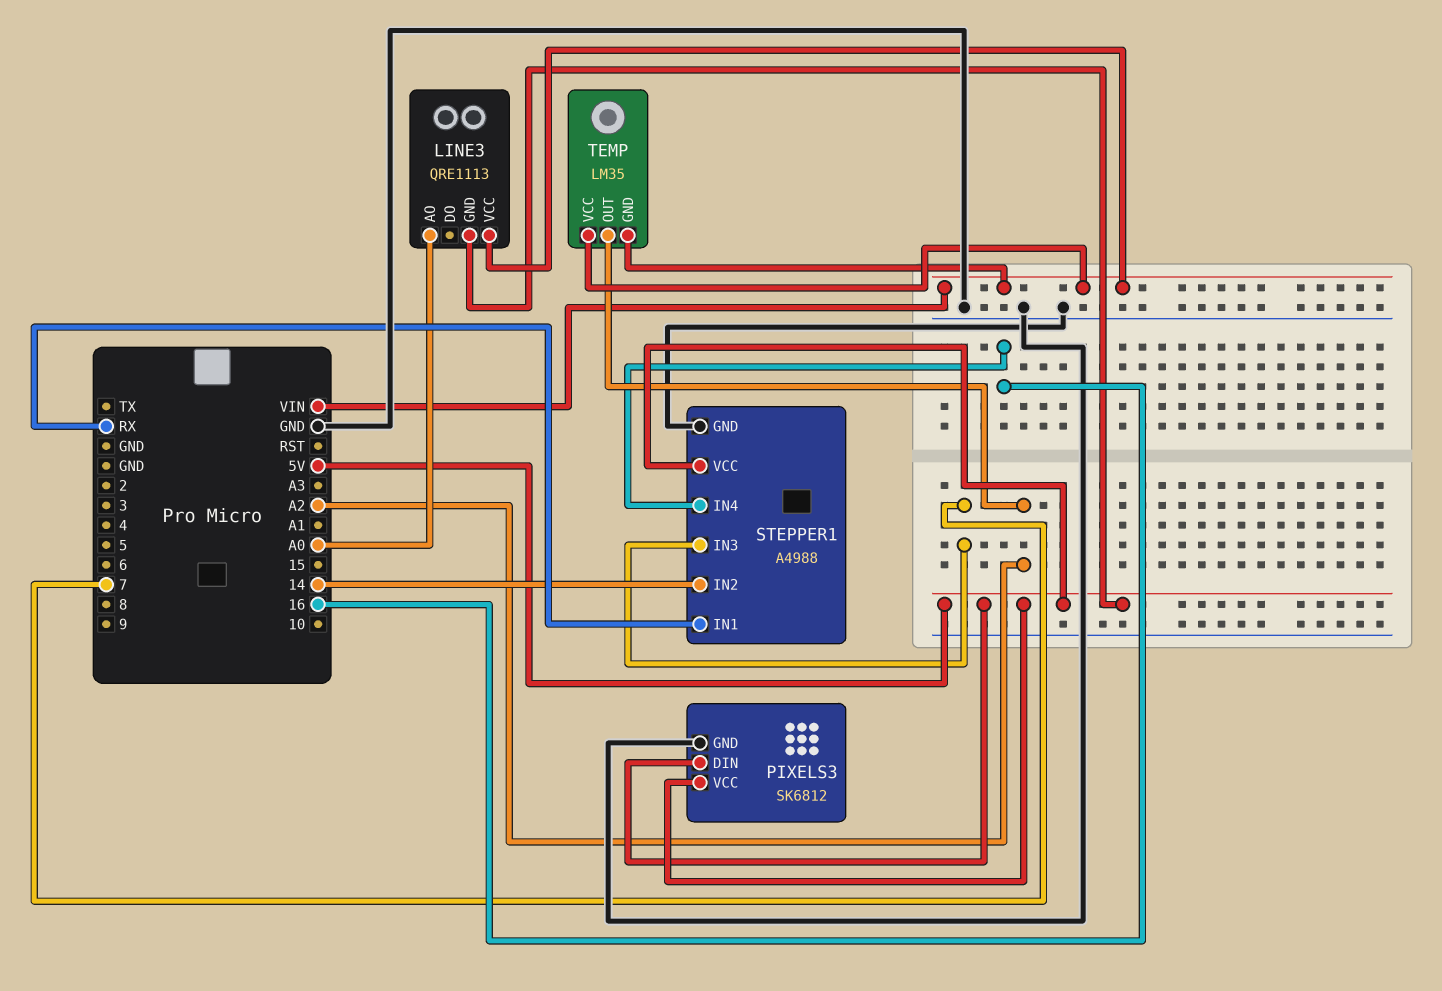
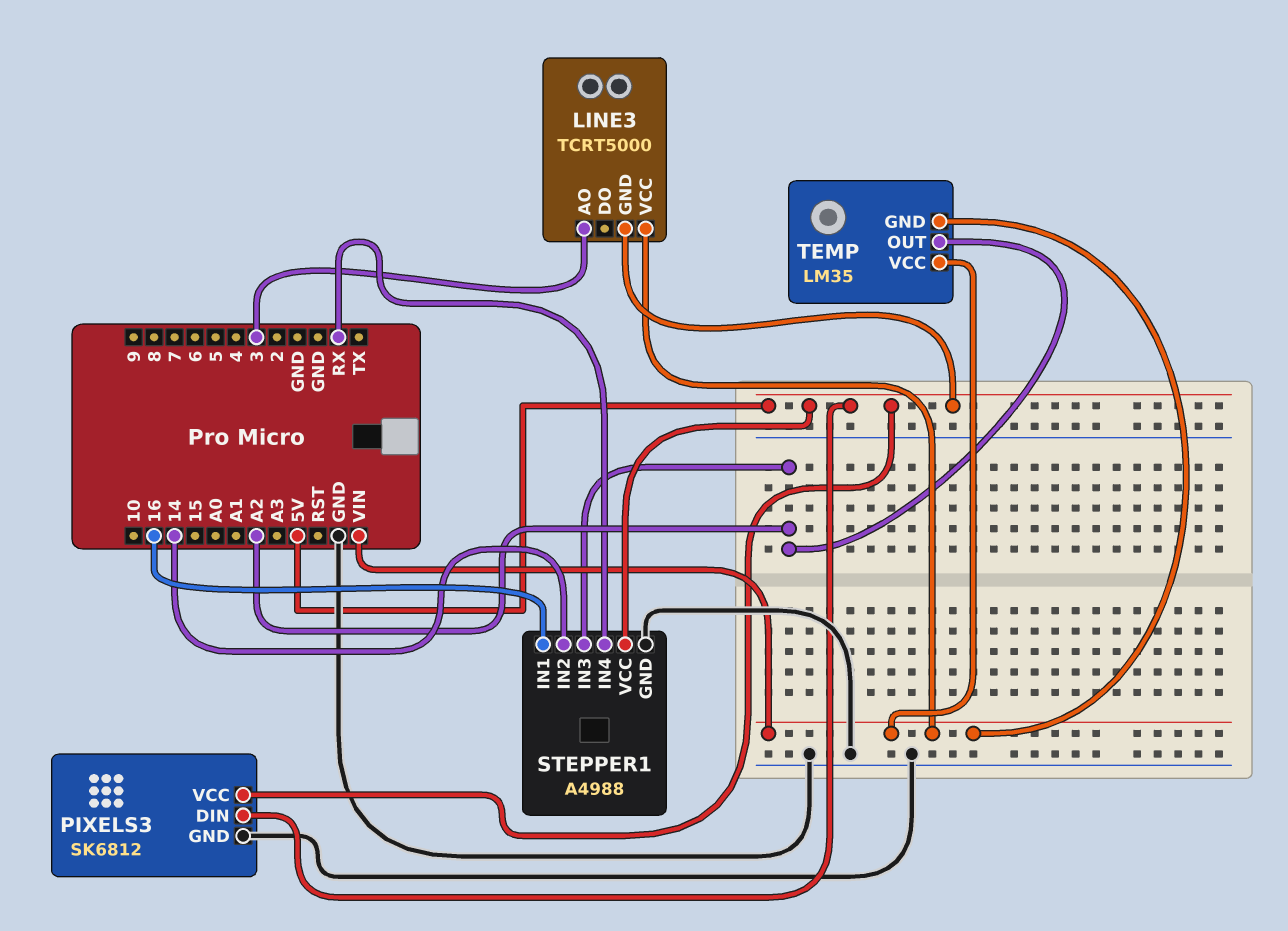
LINE3: QRE1113 -> TCRT5000
LINE3 pin AO: A0 -> 3
STEPPER1 pin IN1: RX -> 16
STEPPER1 pin IN3: 7 -> A2
STEPPER1 pin IN4: 16 -> RX

